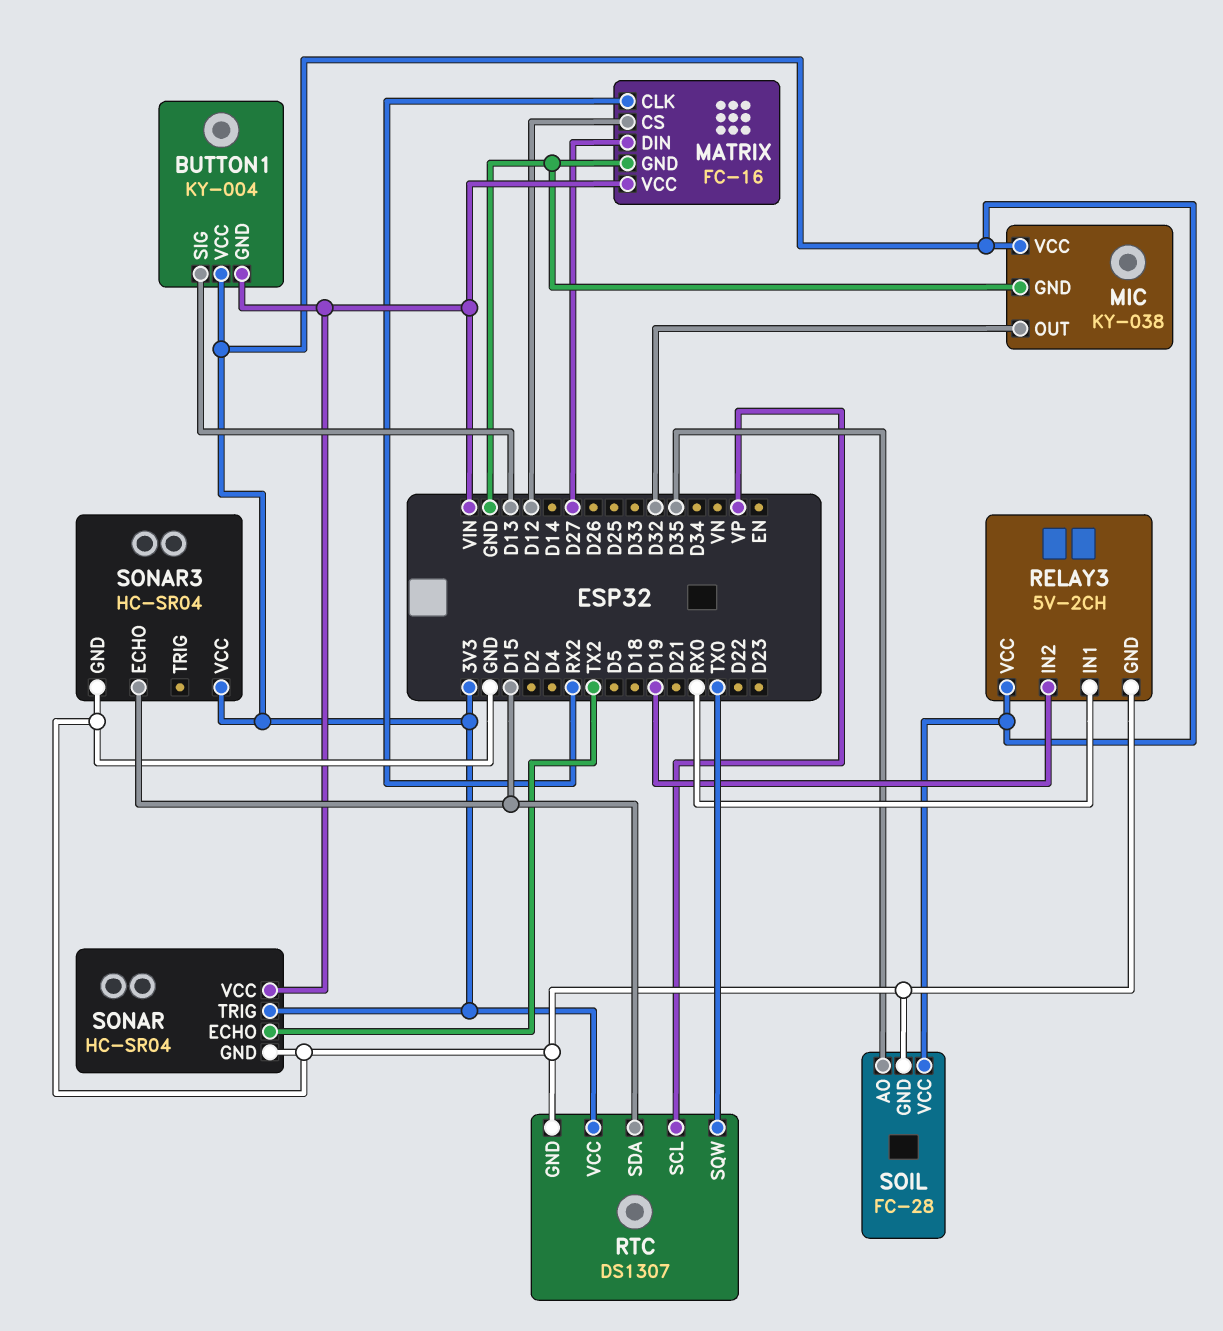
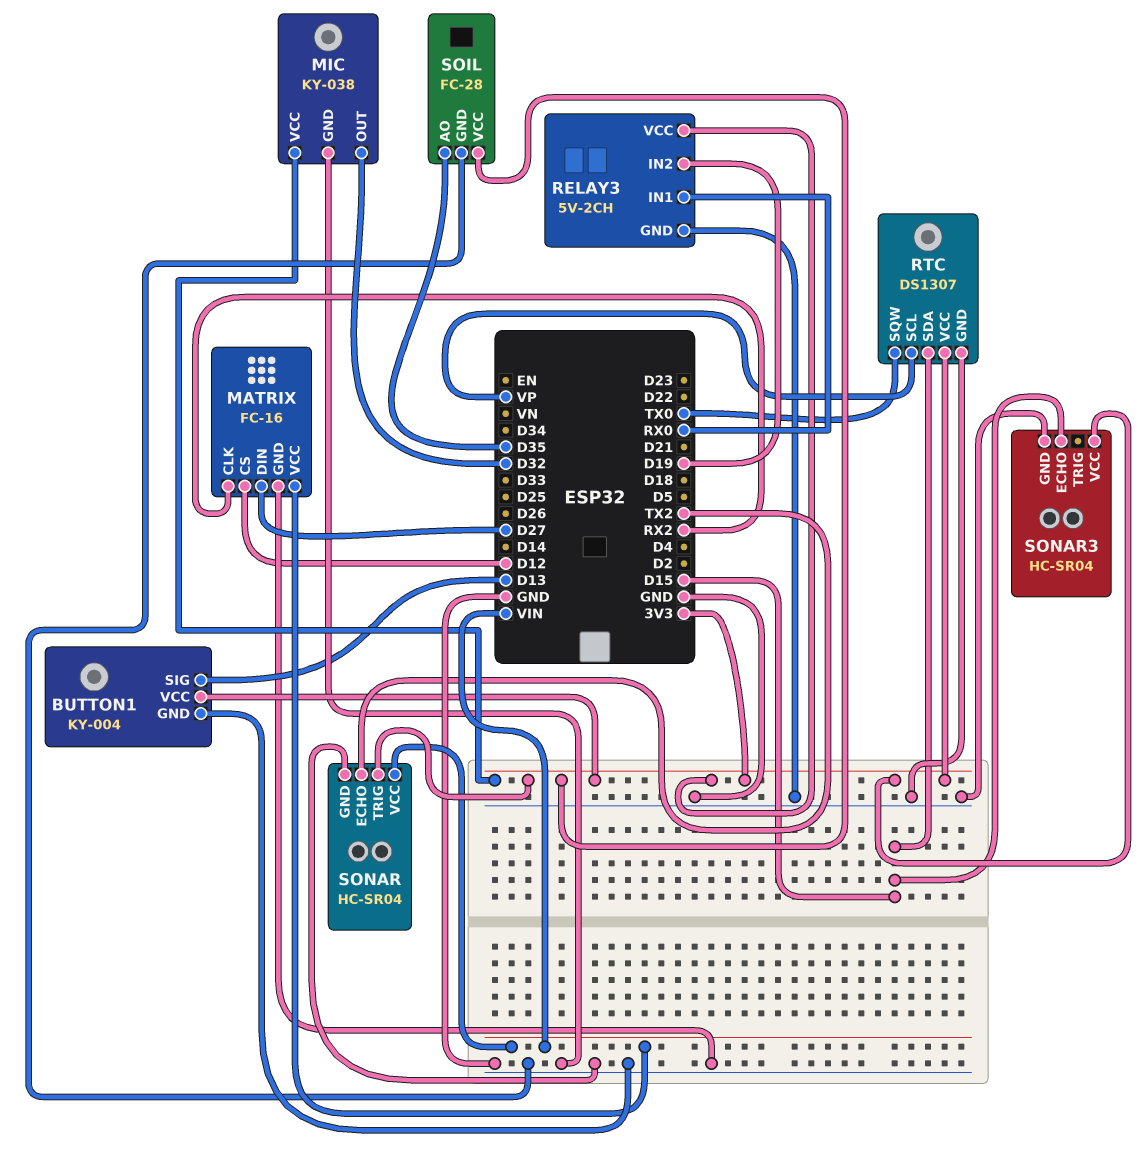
BUTTON1 pin GND: VIN -> GND

